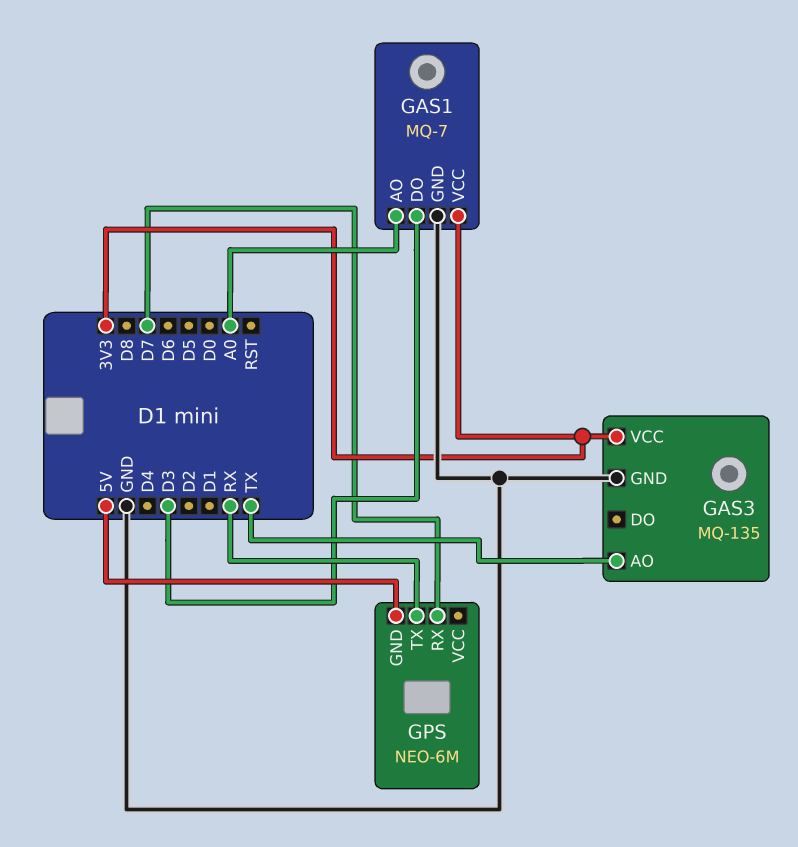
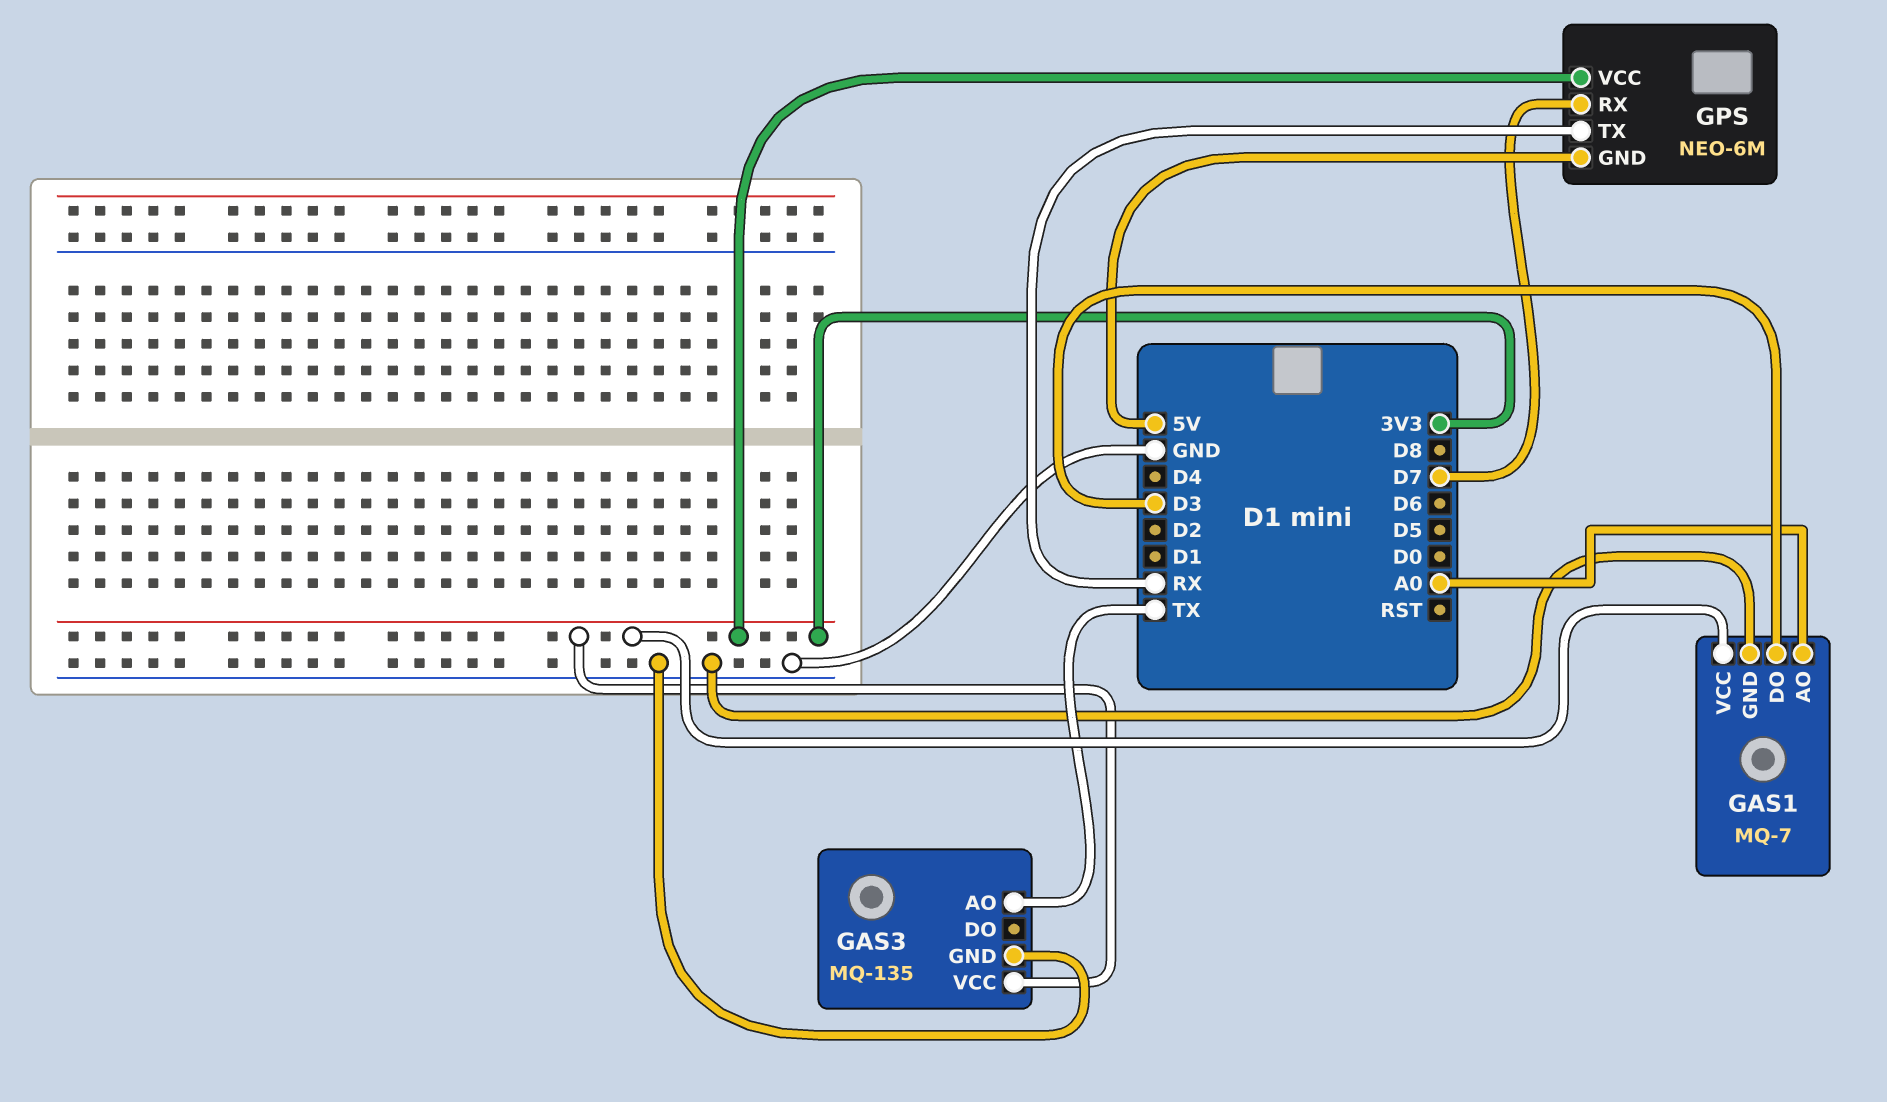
GPS pin VCC: none -> 3V3

